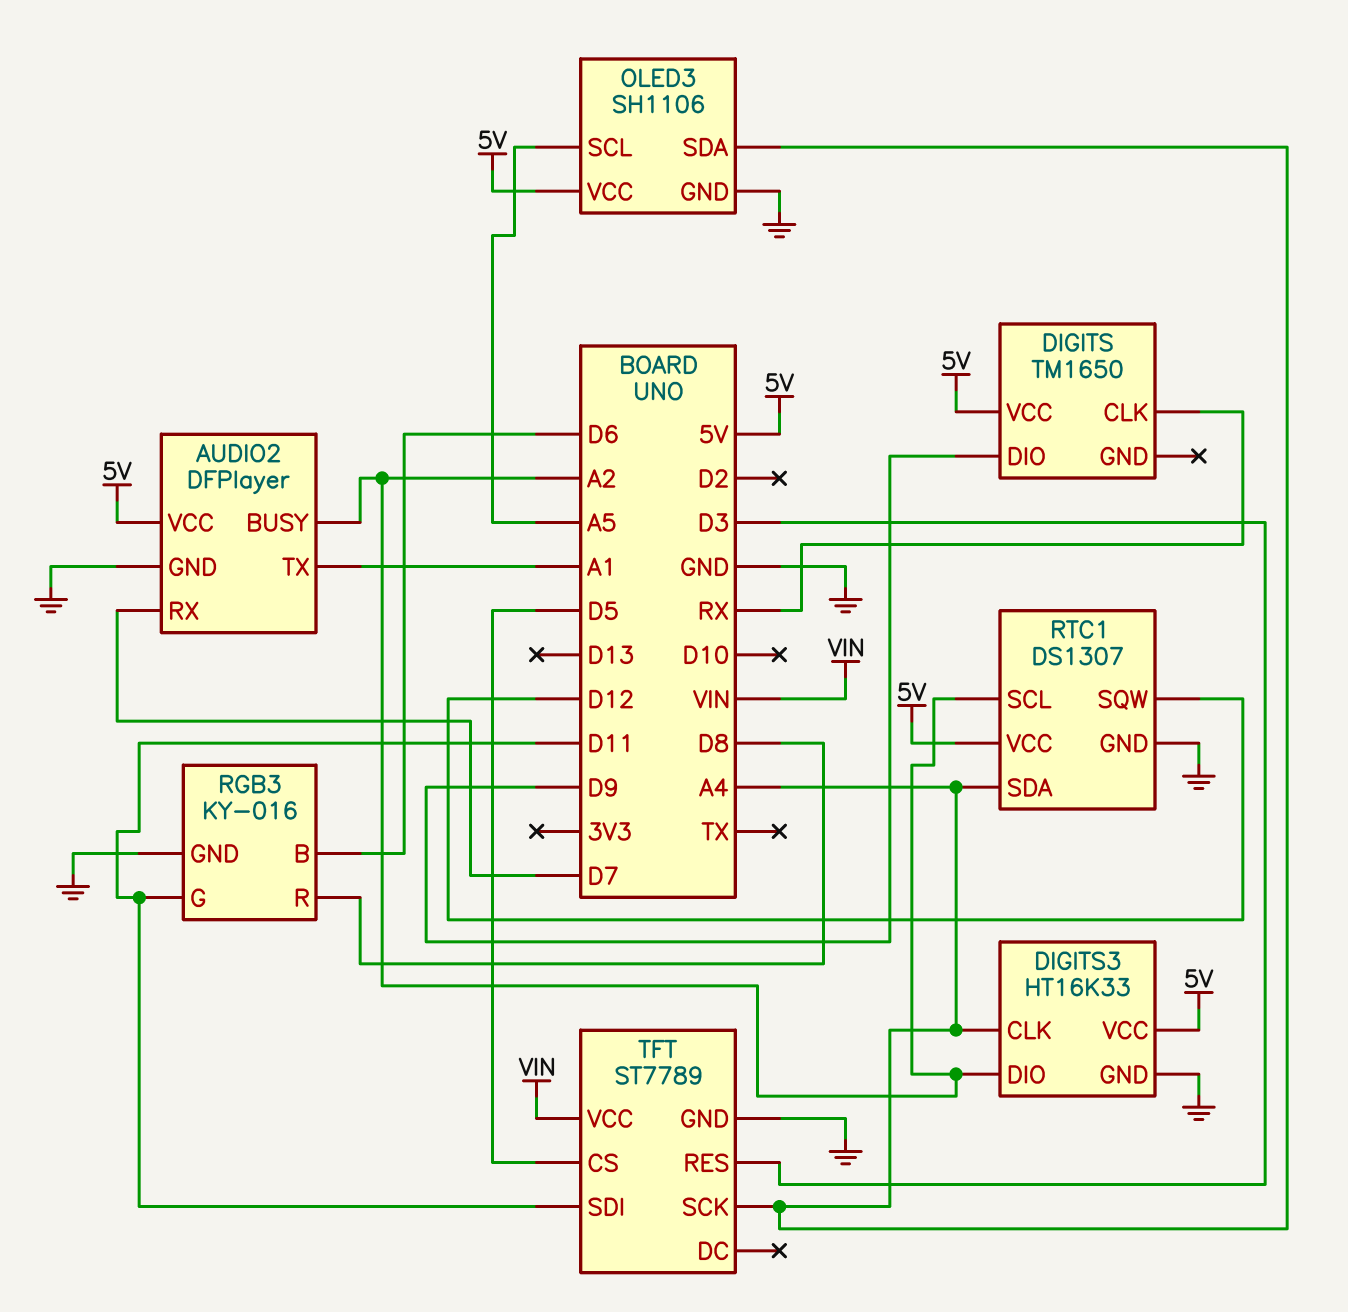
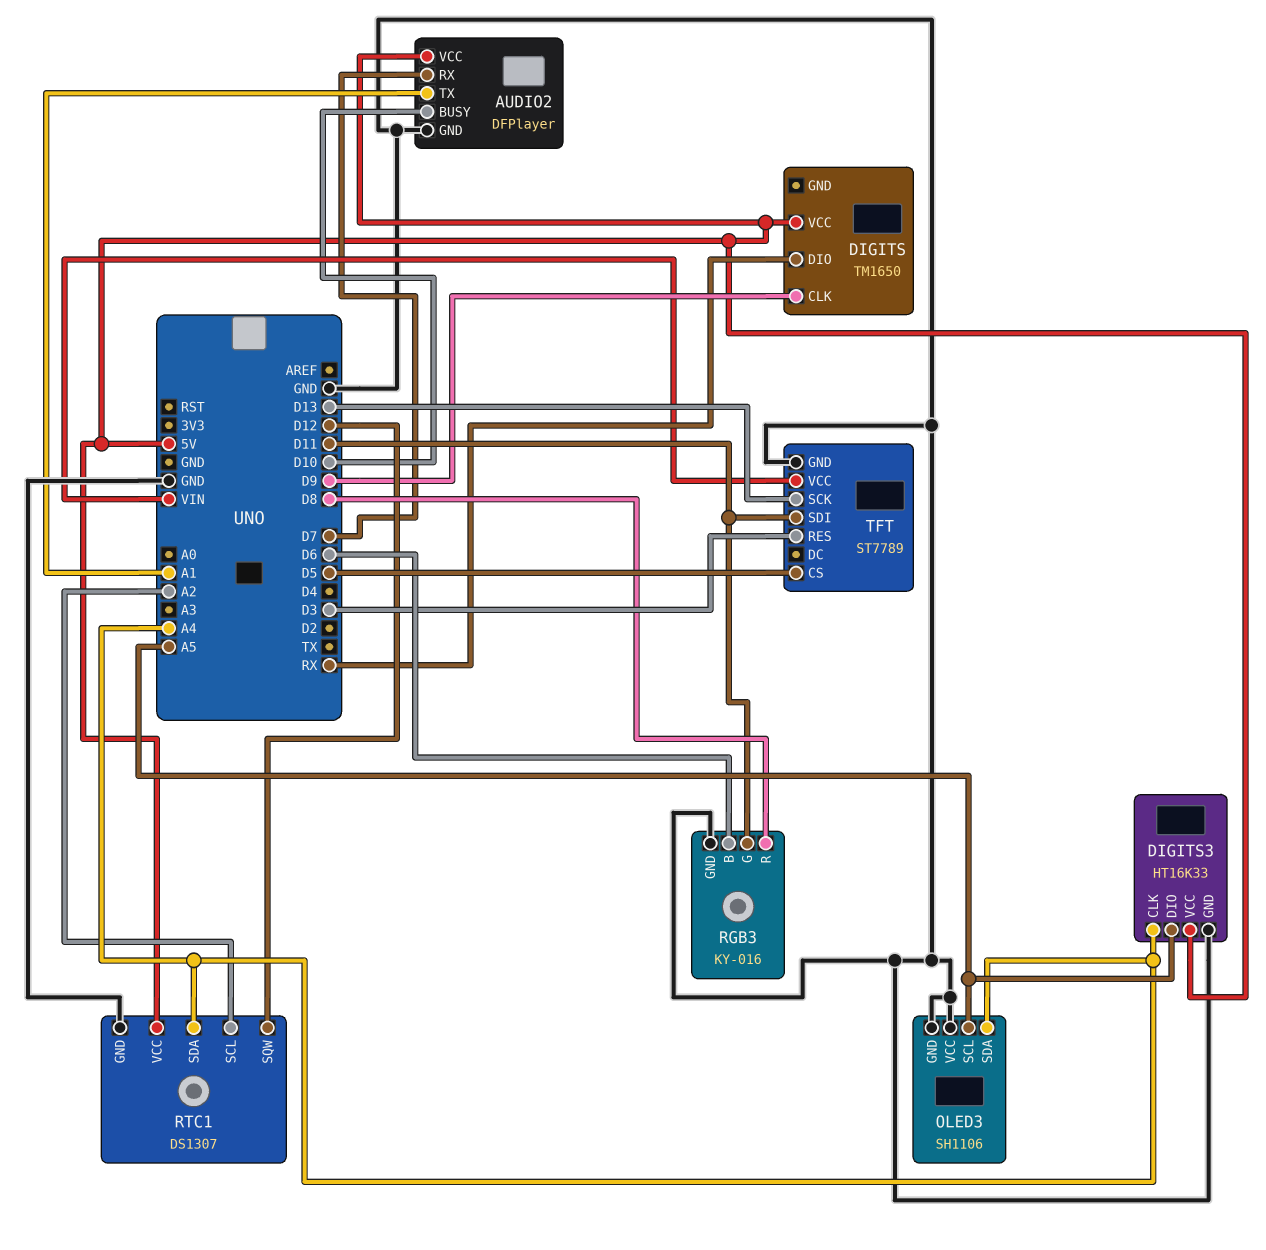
AUDIO2 pin BUSY: A2 -> D10
DIGITS pin CLK: RX -> D9
DIGITS pin DIO: D9 -> RX
DIGITS3 pin DIO: A2 -> A5
OLED3 pin VCC: 5V -> GND
TFT pin SCK: A4 -> D13

